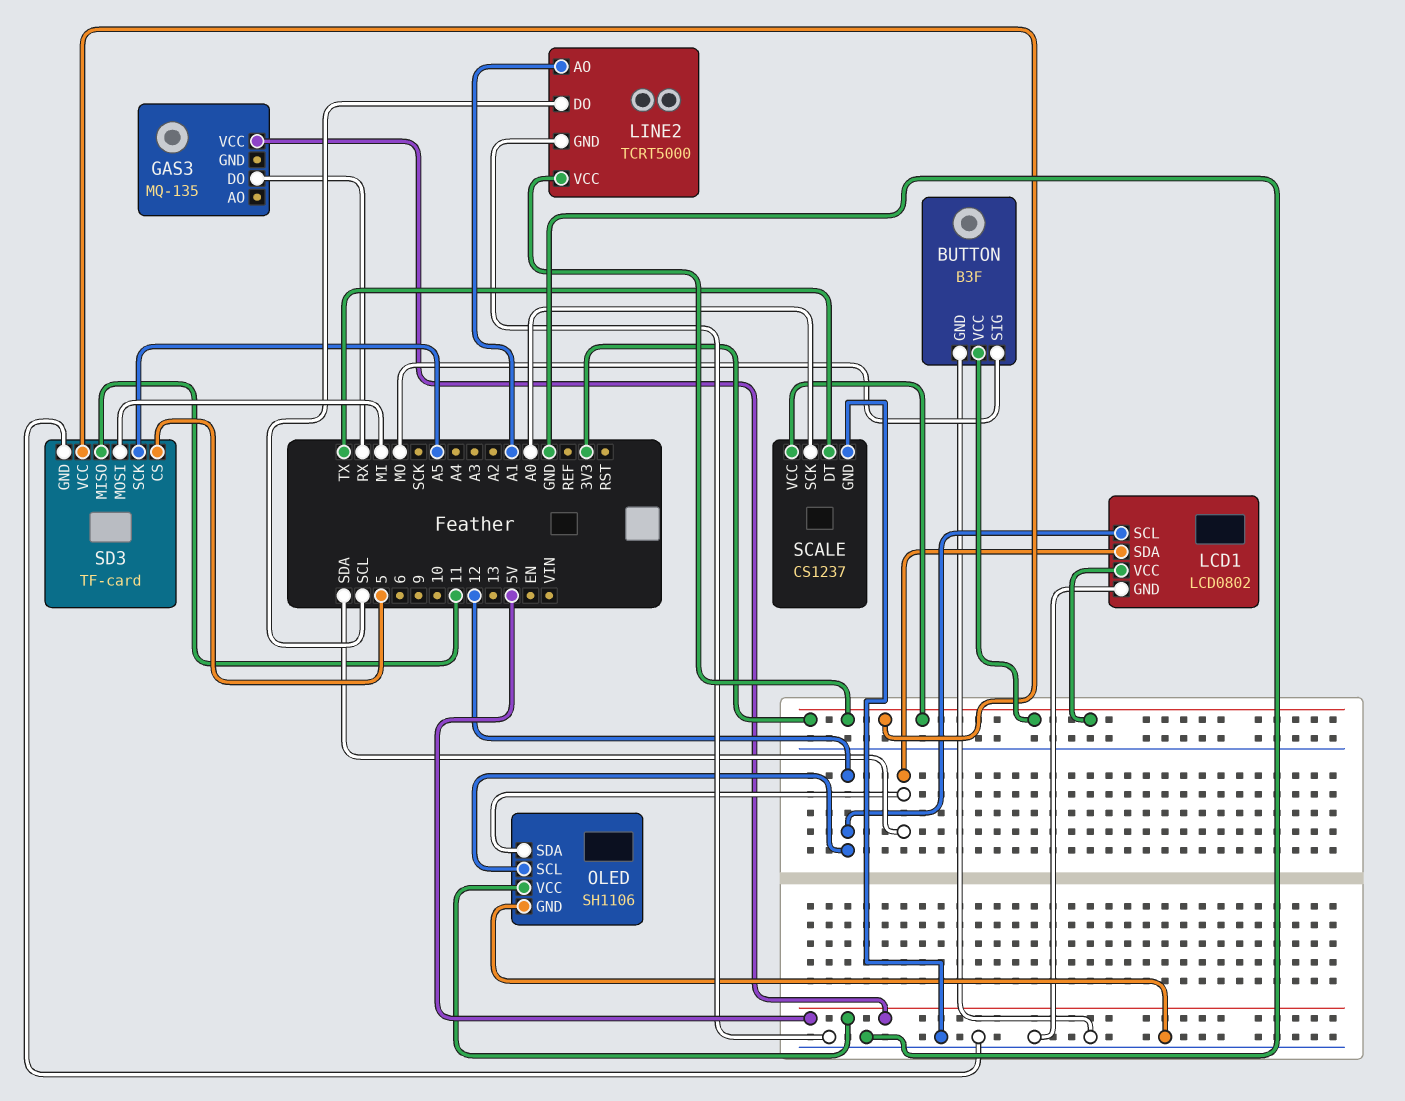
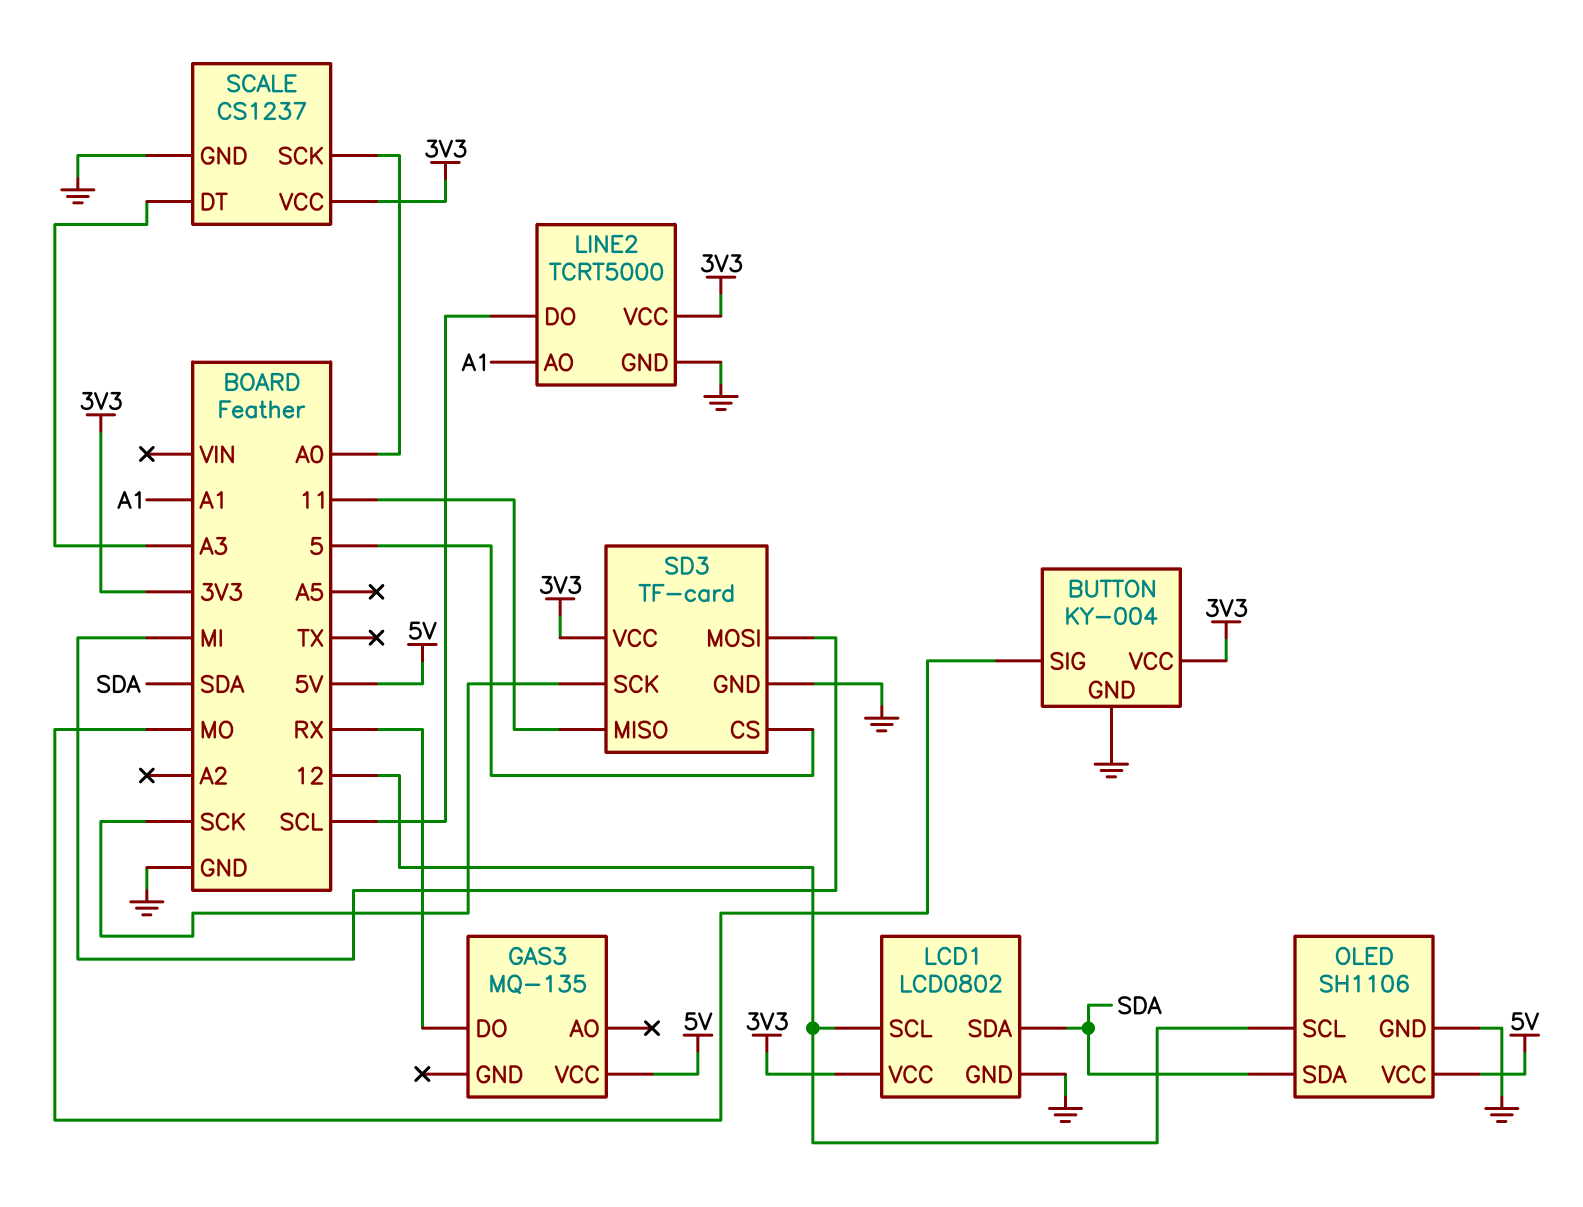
BUTTON: B3F -> KY-004
SCALE pin DT: TX -> A3
SD3 pin SCK: A5 -> SCK

